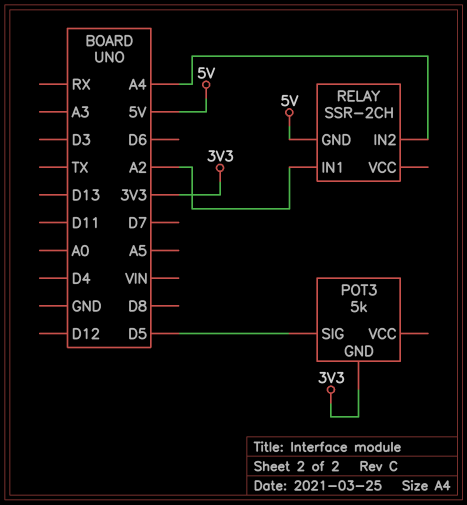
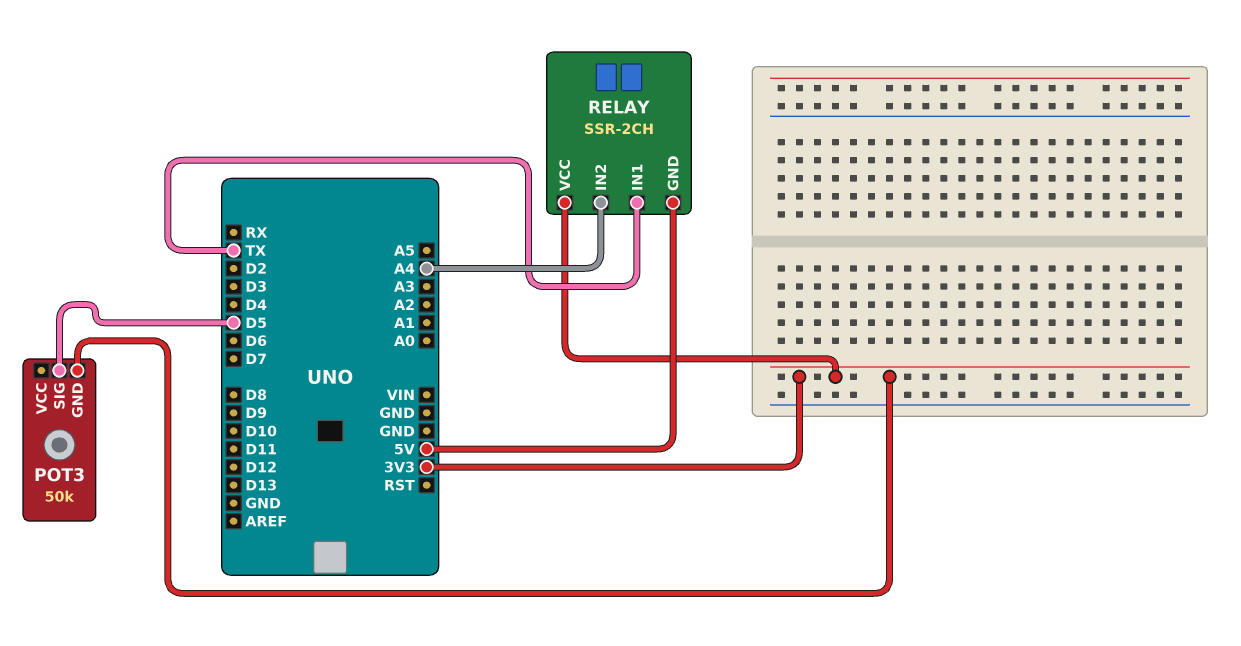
POT3: 5k -> 50k
RELAY pin IN1: A2 -> TX
RELAY pin VCC: none -> 3V3

